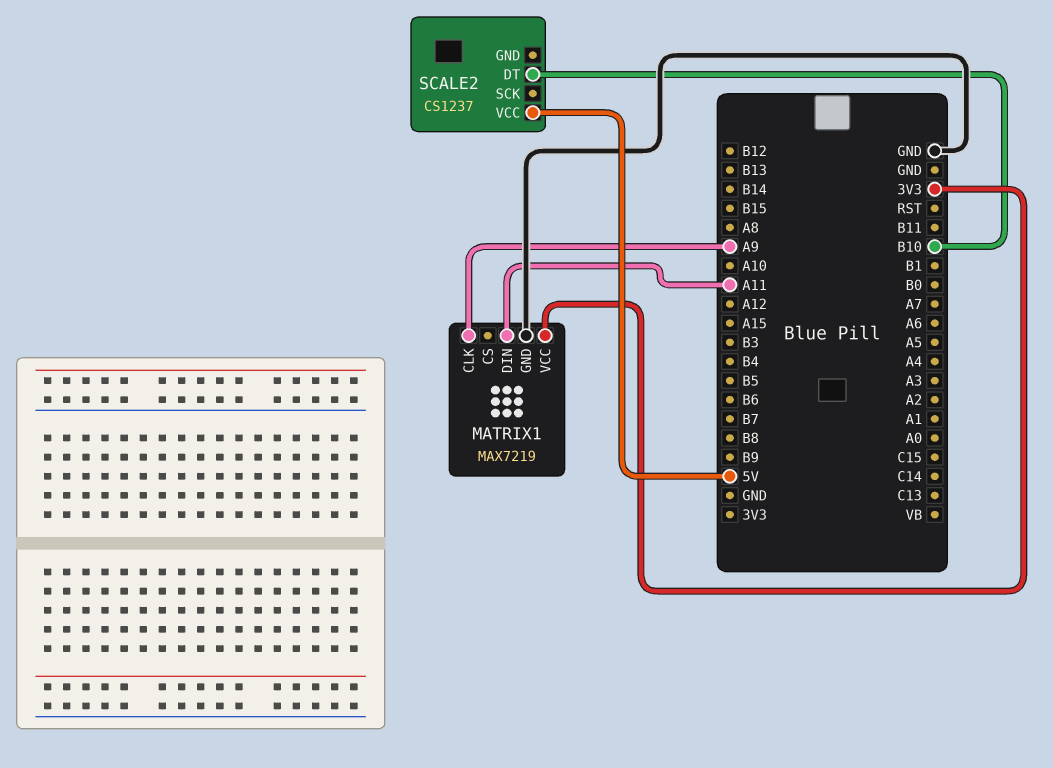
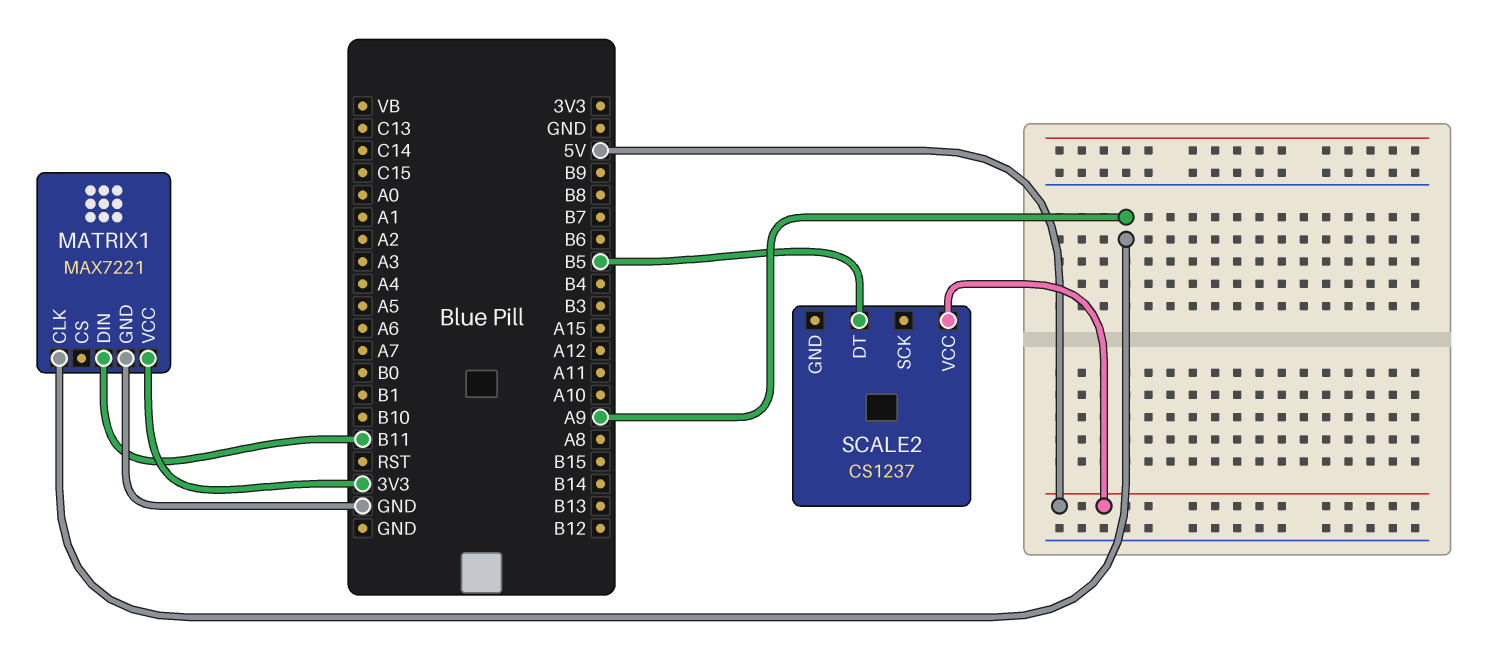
MATRIX1: MAX7219 -> MAX7221
MATRIX1 pin DIN: A11 -> B11
SCALE2 pin DT: B10 -> B5

